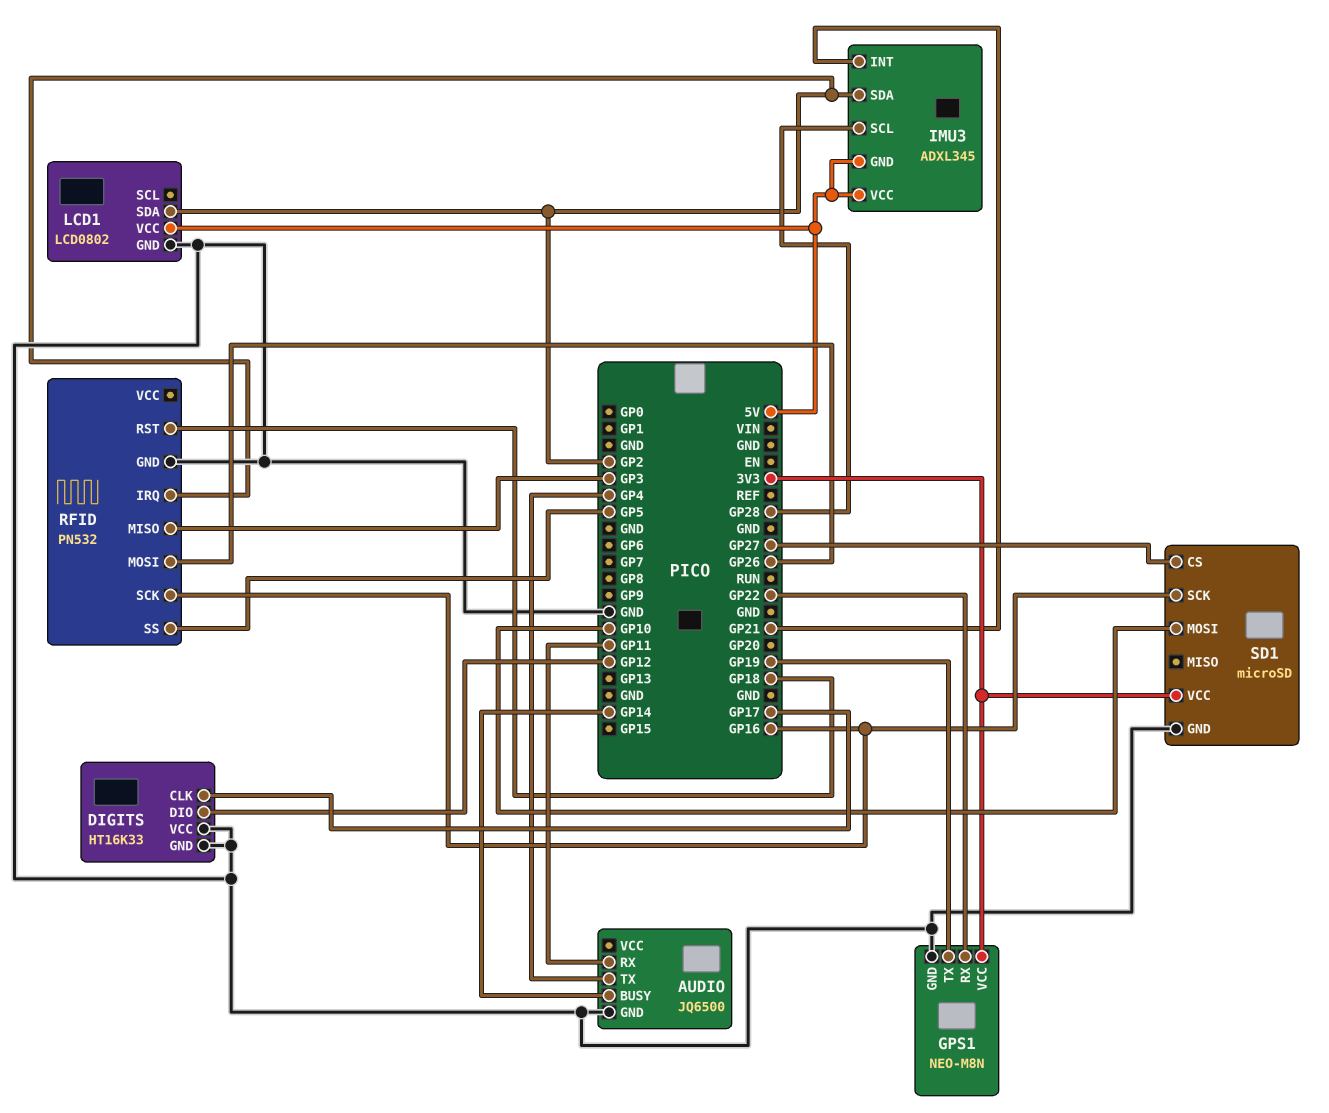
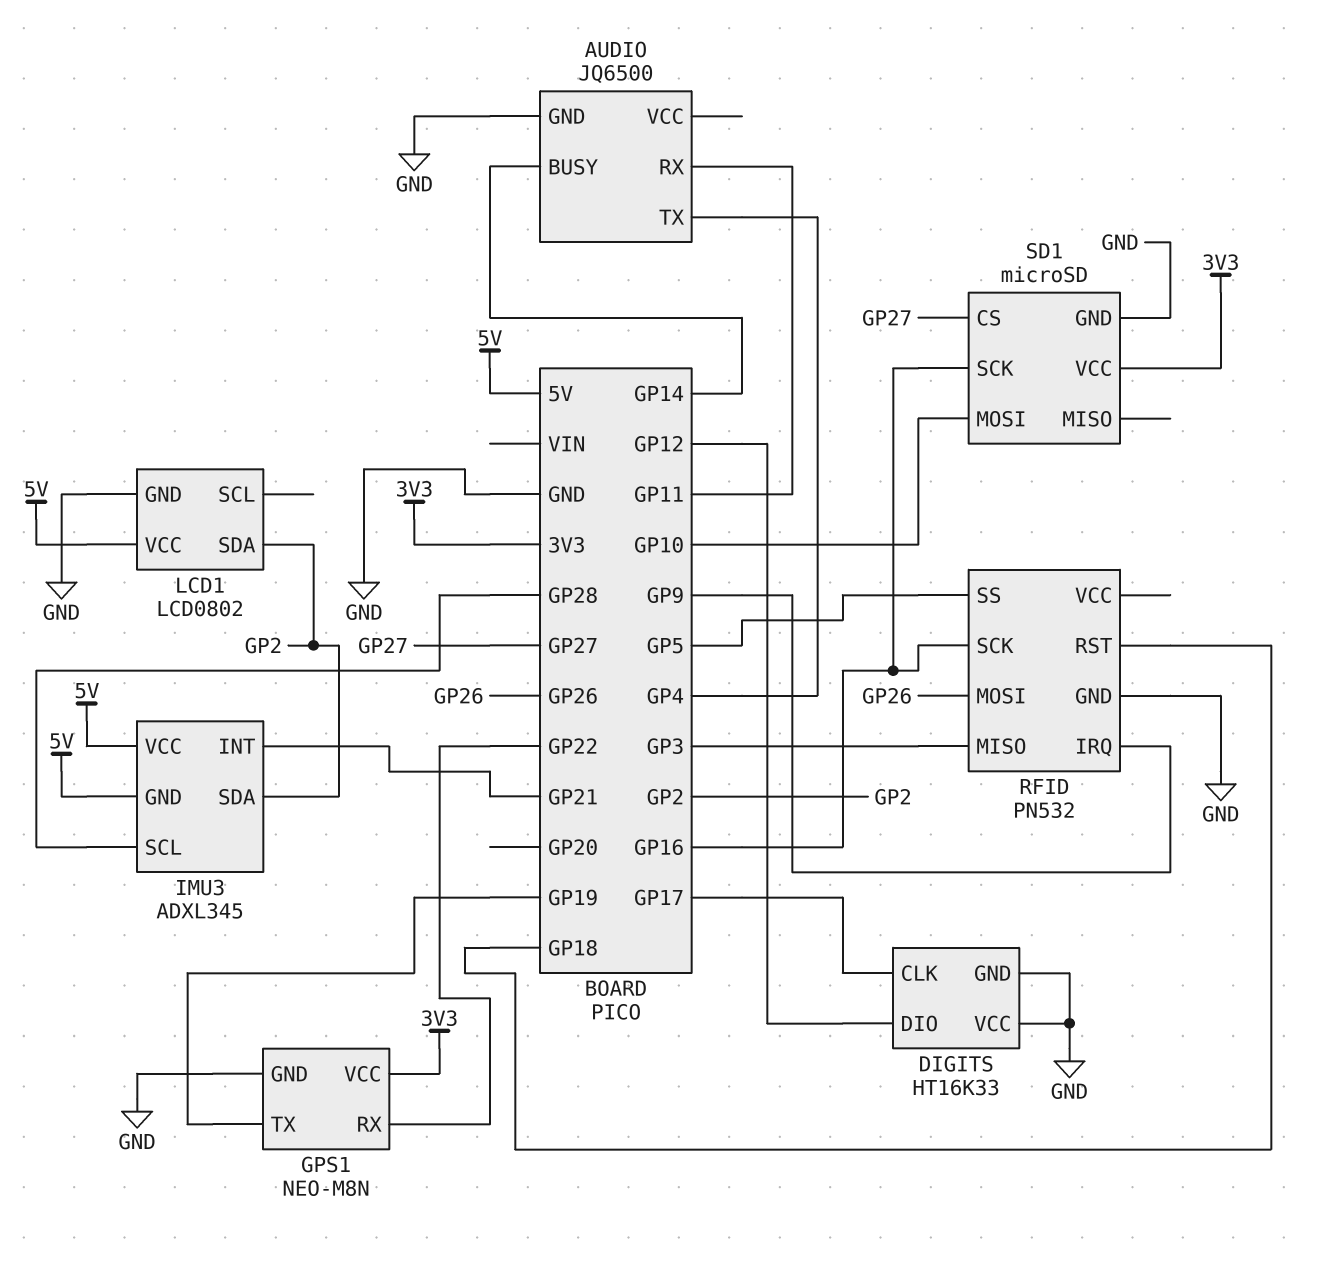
RFID pin IRQ: GP2 -> GP9

